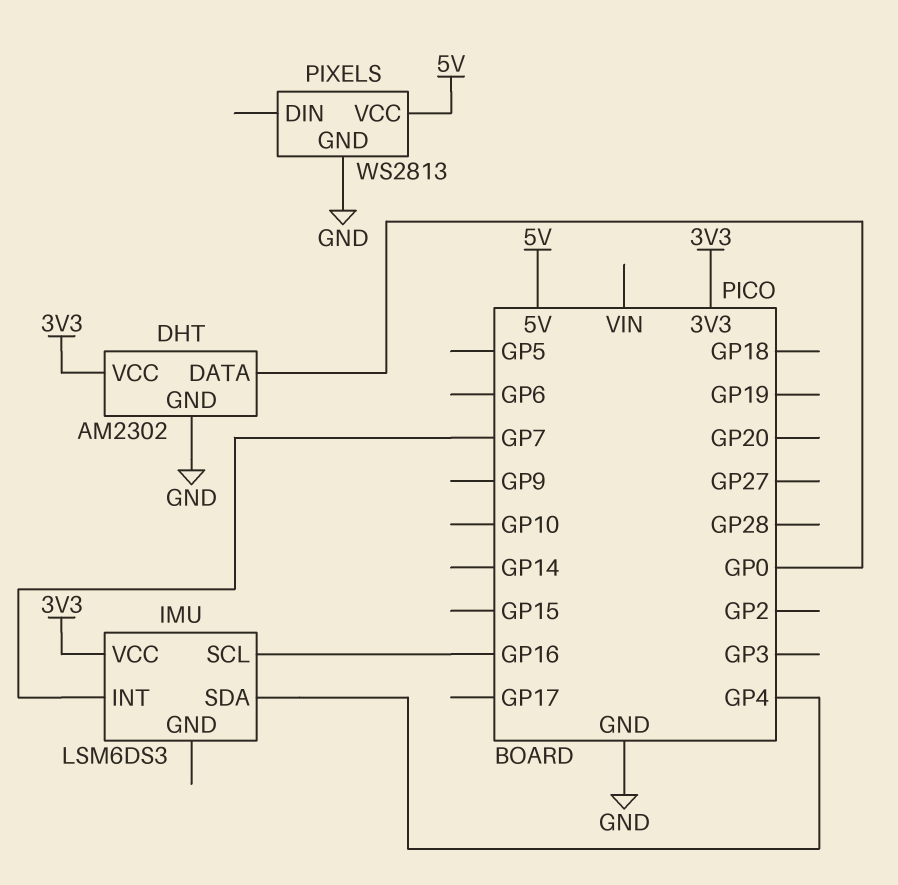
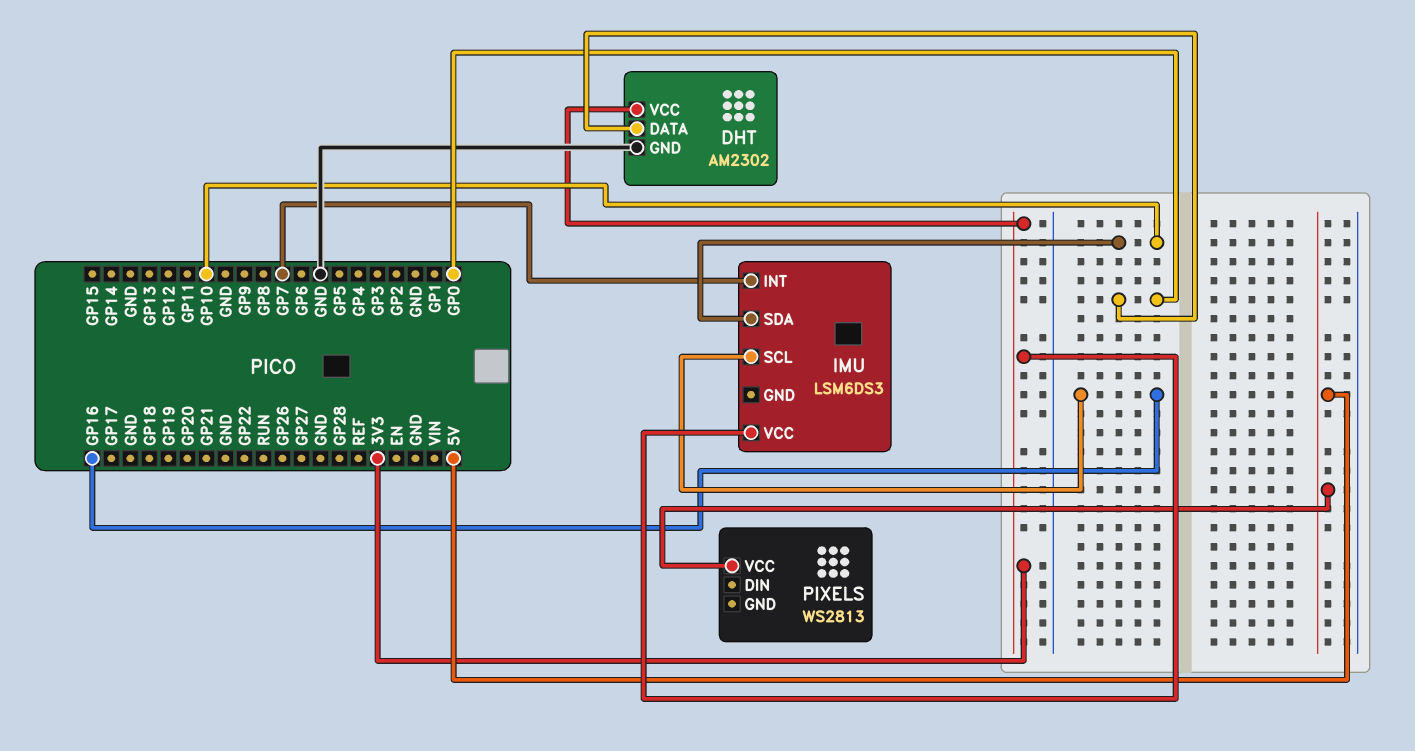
IMU pin SDA: GP4 -> GP10
PIXELS pin GND: GND -> none

